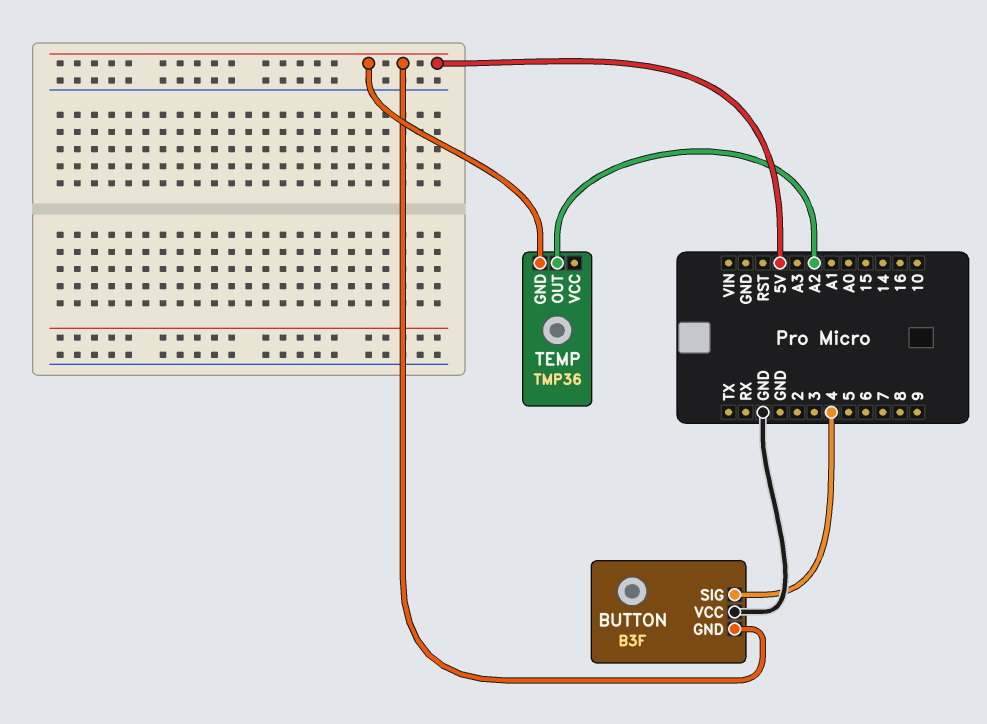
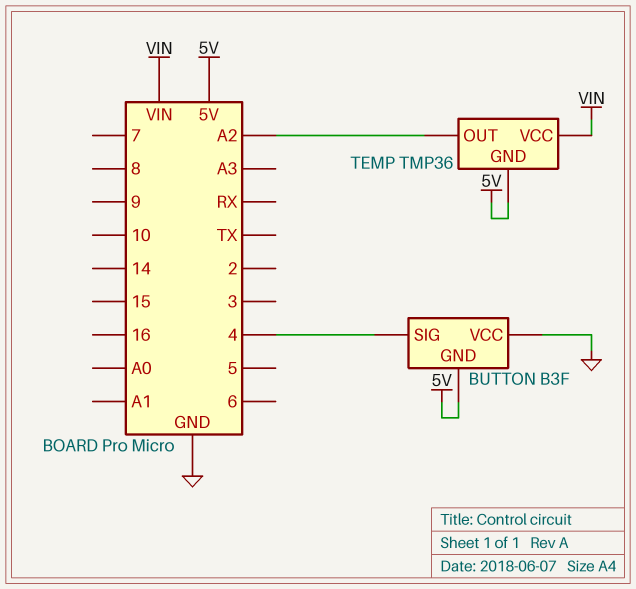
TEMP pin VCC: none -> VIN

